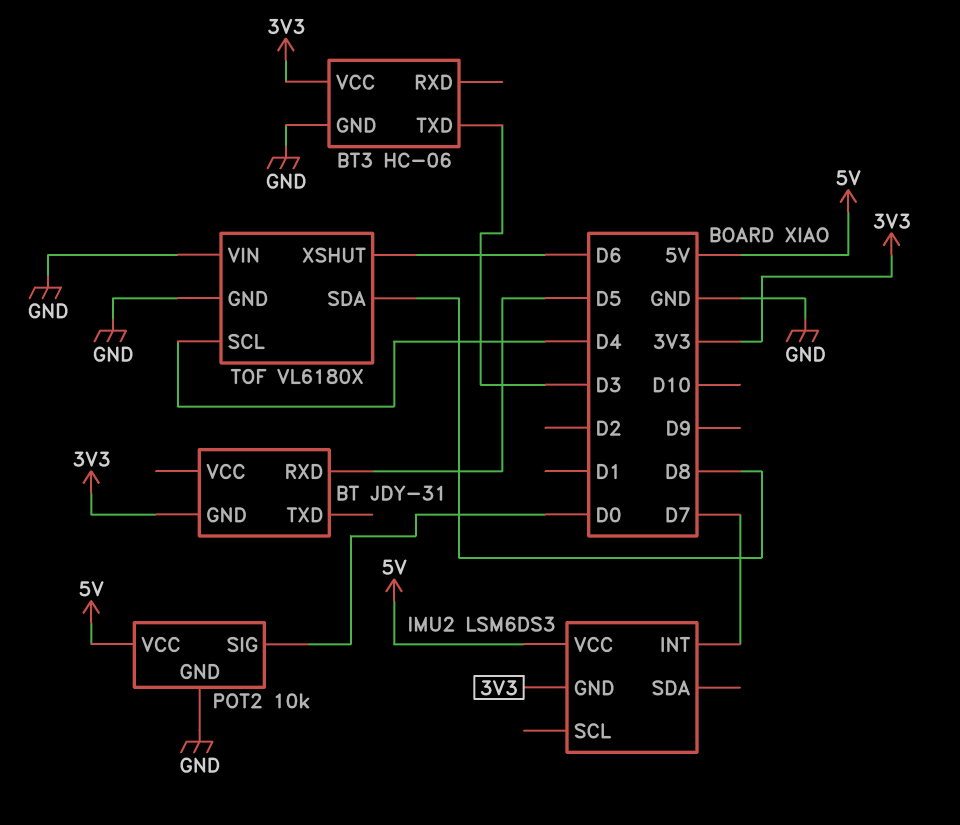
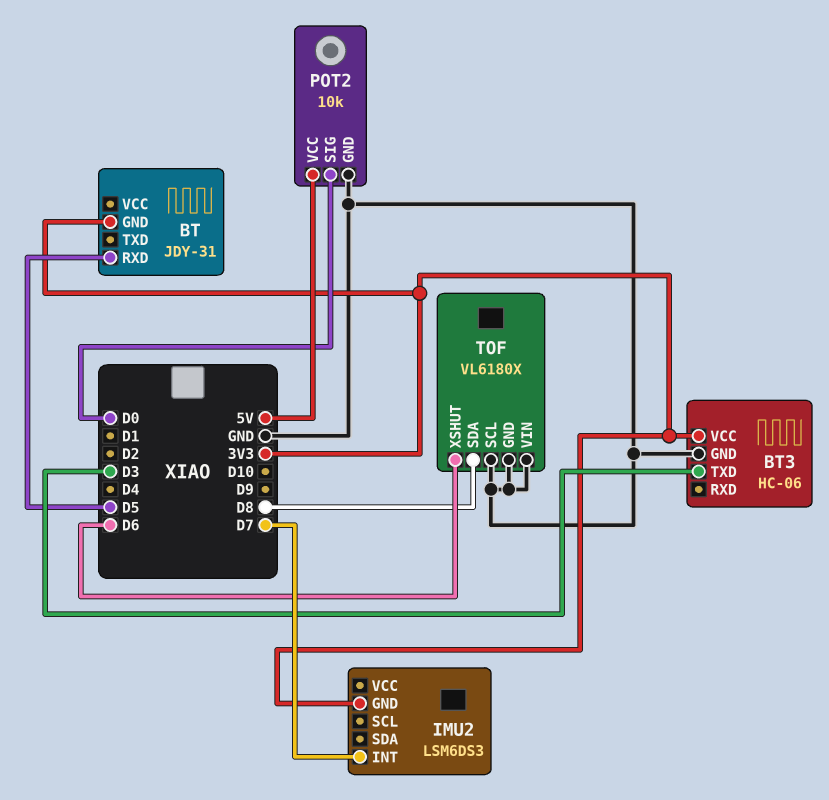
IMU2 pin VCC: 5V -> none
TOF pin SCL: D4 -> GND

